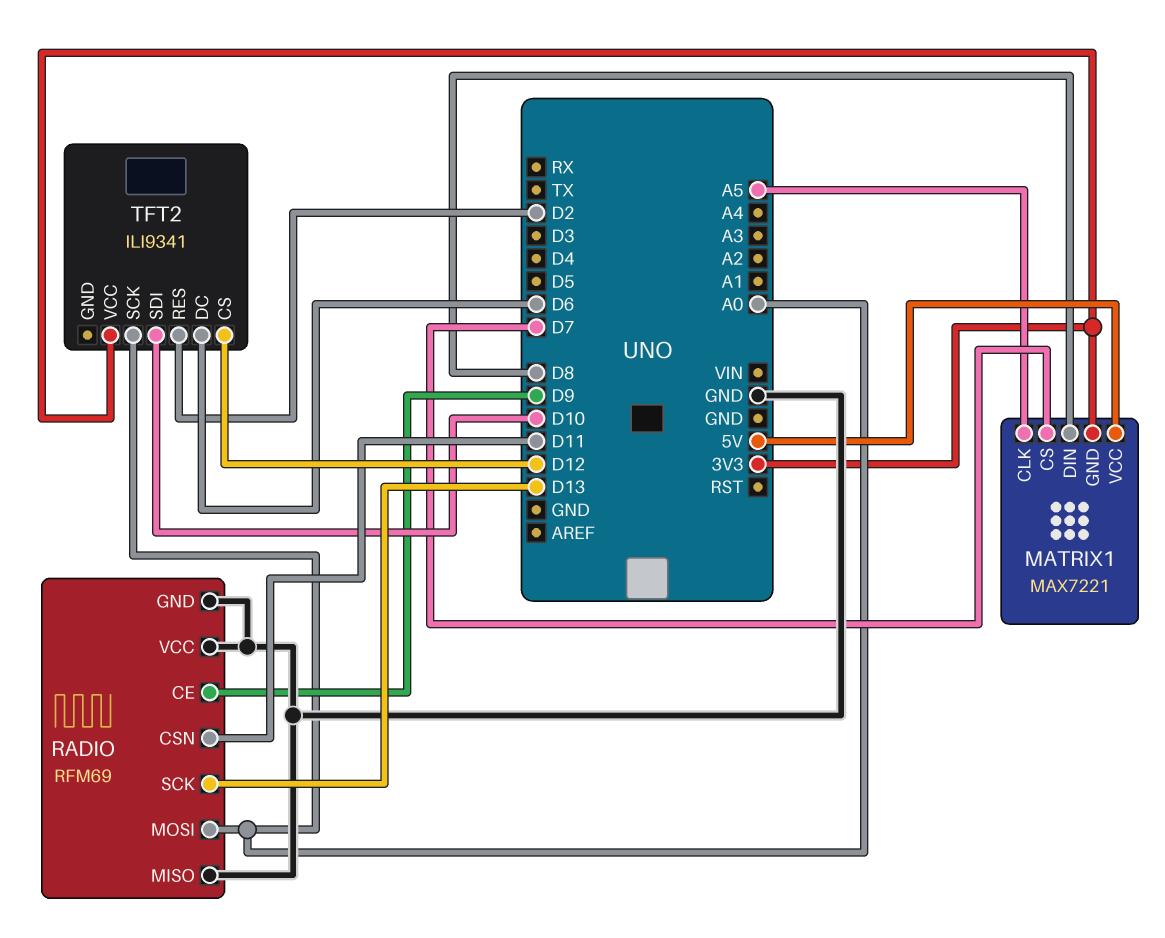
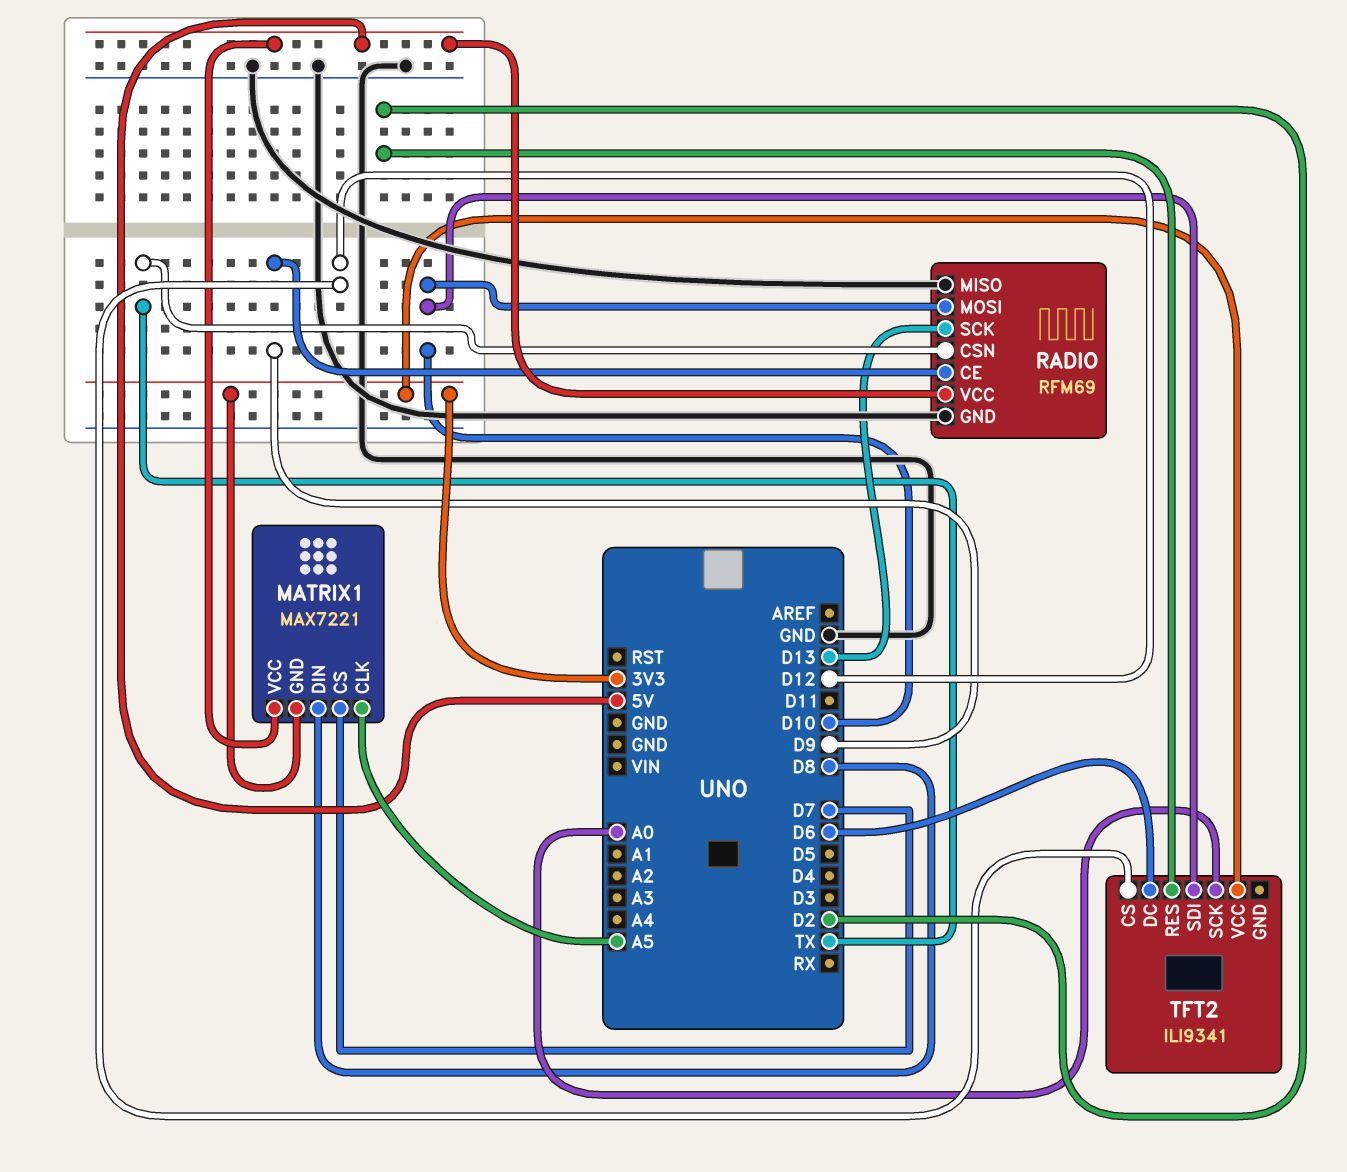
RADIO pin CSN: D11 -> TX
RADIO pin MOSI: A0 -> D10
RADIO pin VCC: GND -> 5V

